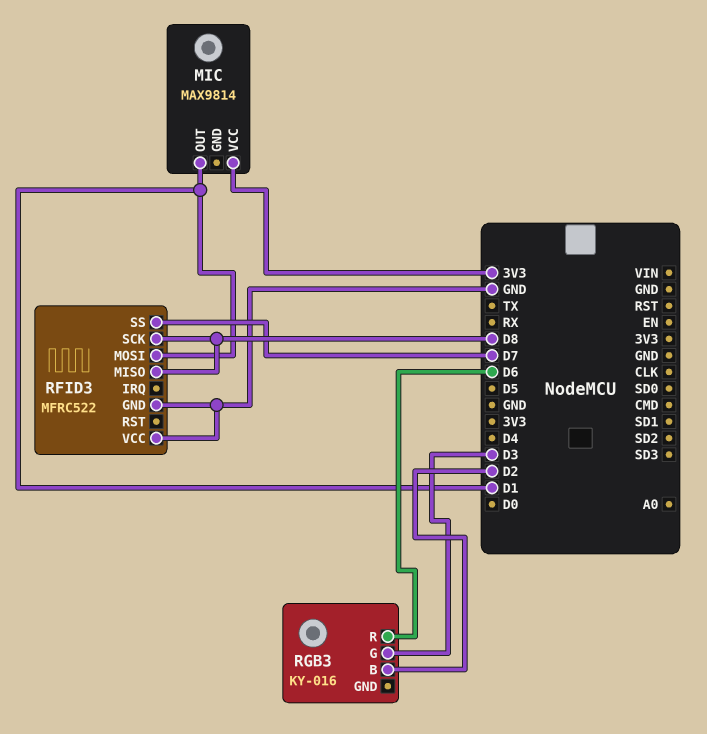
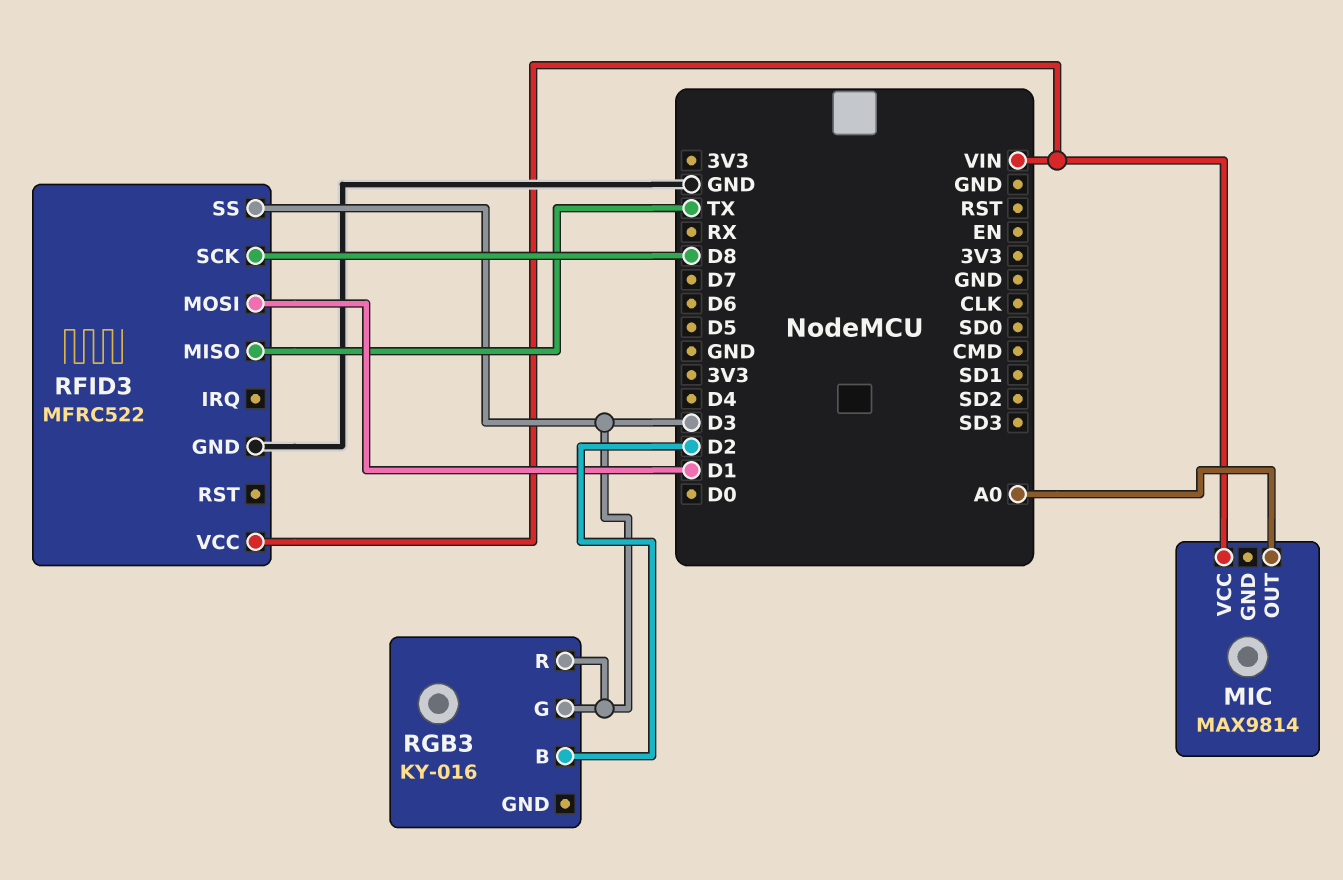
MIC pin OUT: D1 -> A0
MIC pin VCC: 3V3 -> VIN
RFID3 pin MISO: D8 -> TX
RFID3 pin SS: D7 -> D3
RFID3 pin VCC: GND -> VIN
RGB3 pin R: D6 -> D3

